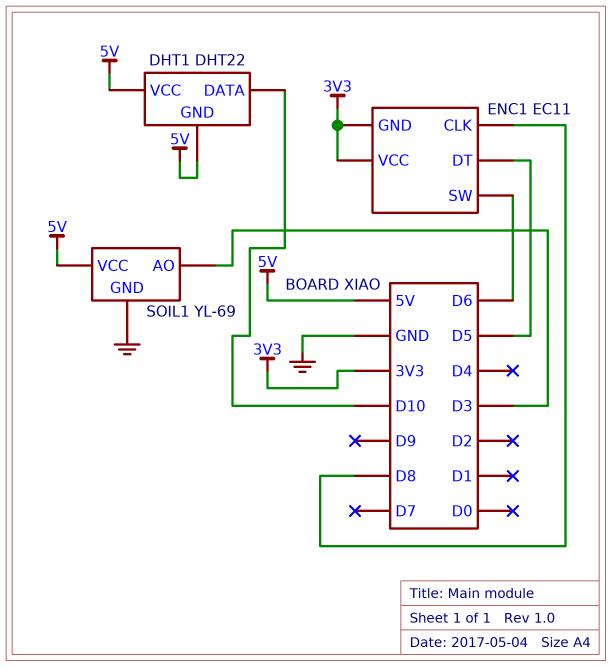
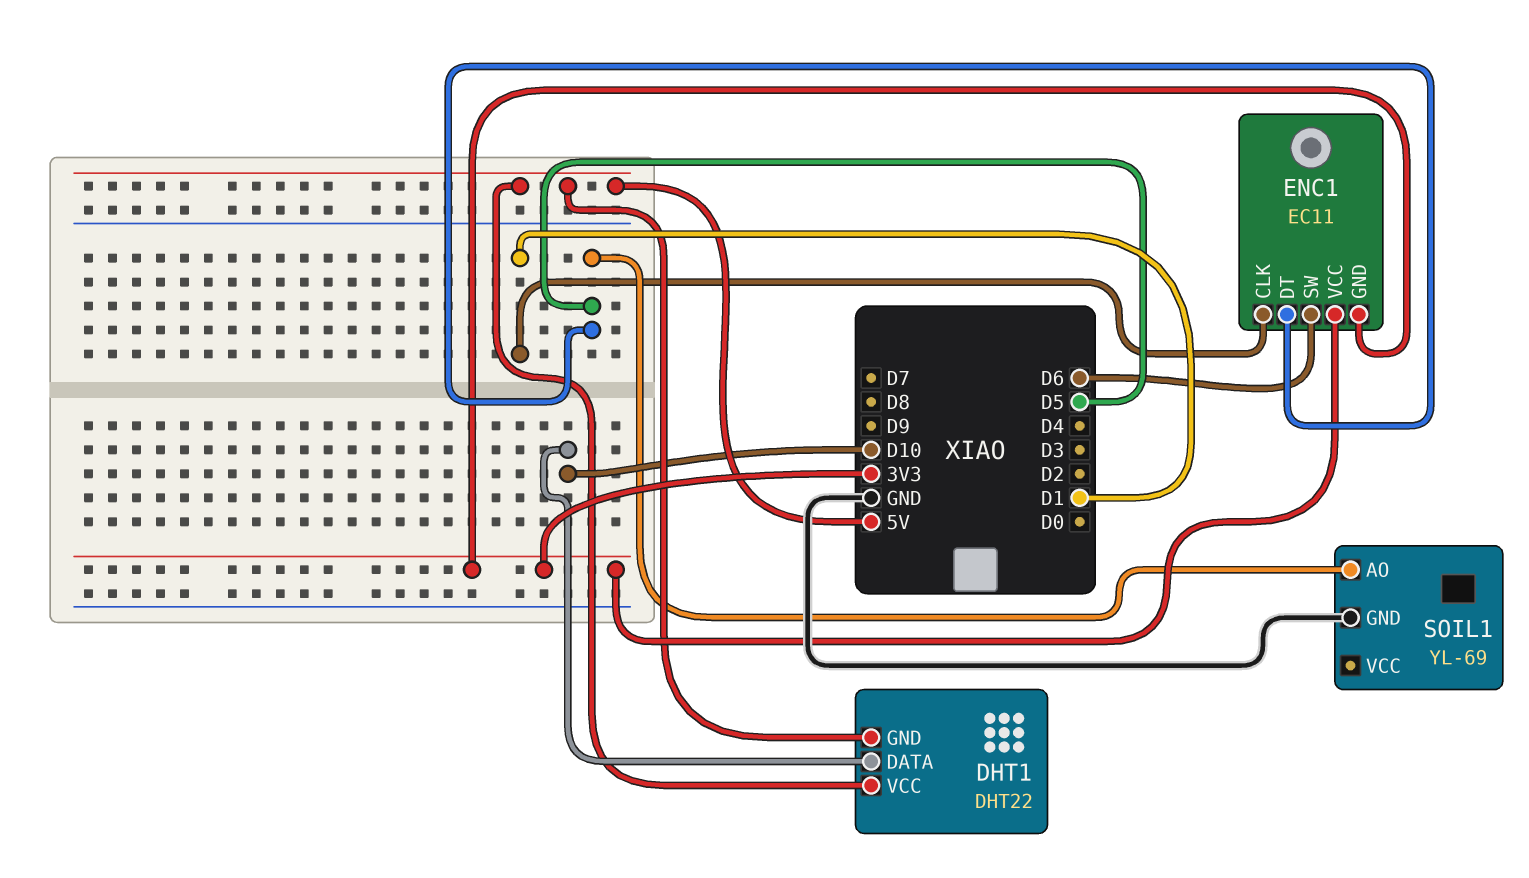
ENC1 pin CLK: D8 -> D1
SOIL1 pin AO: D3 -> D5
SOIL1 pin VCC: 5V -> none

